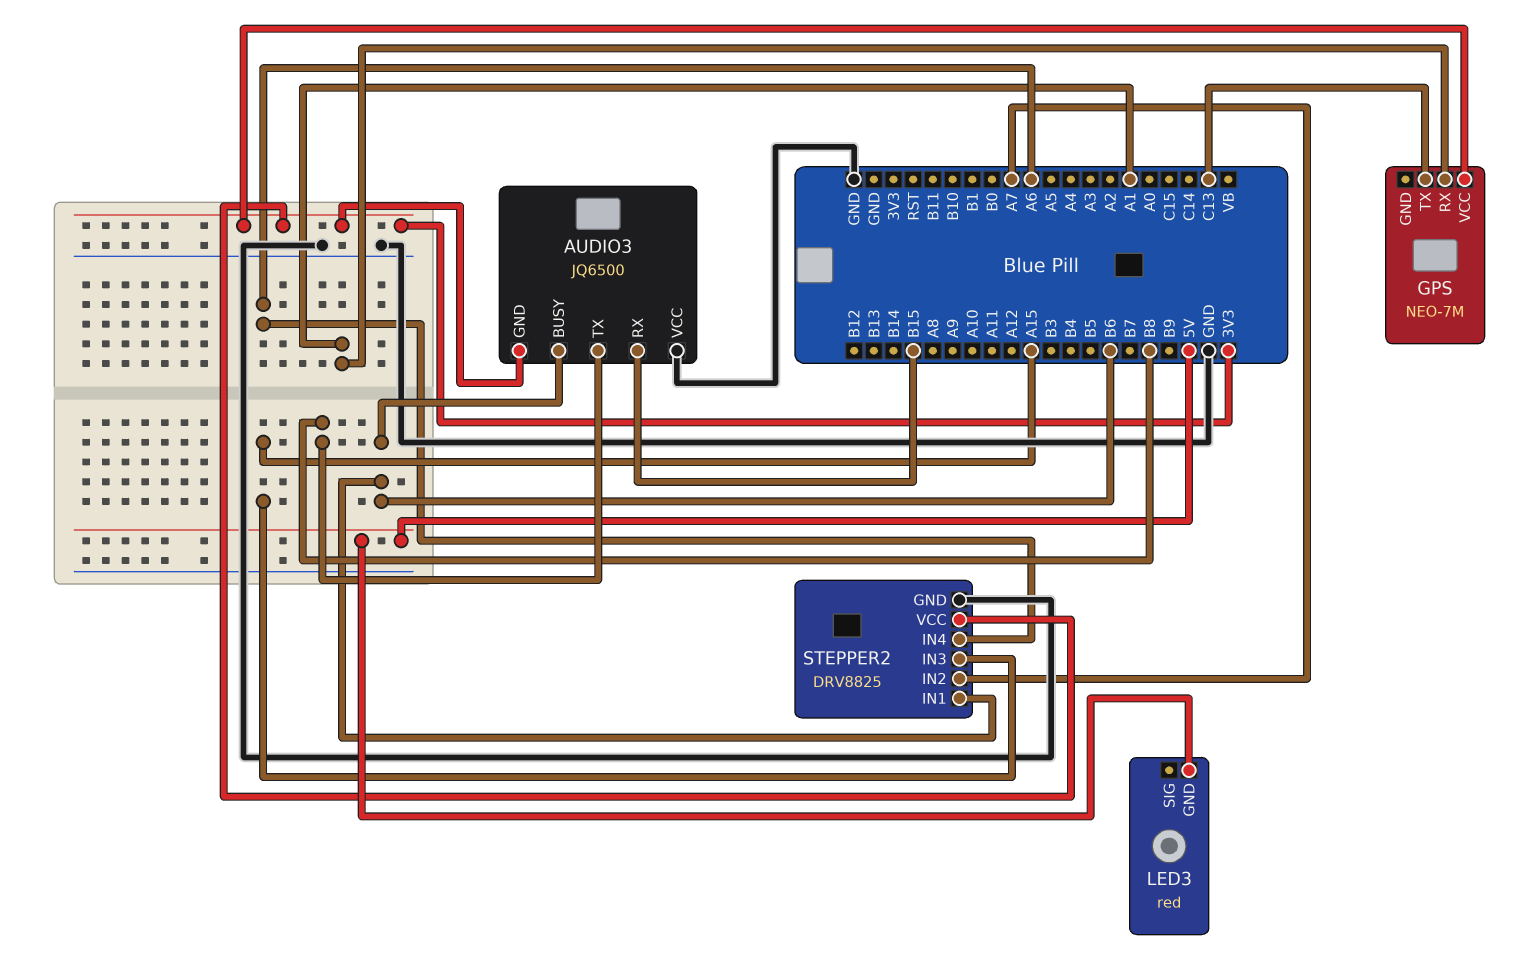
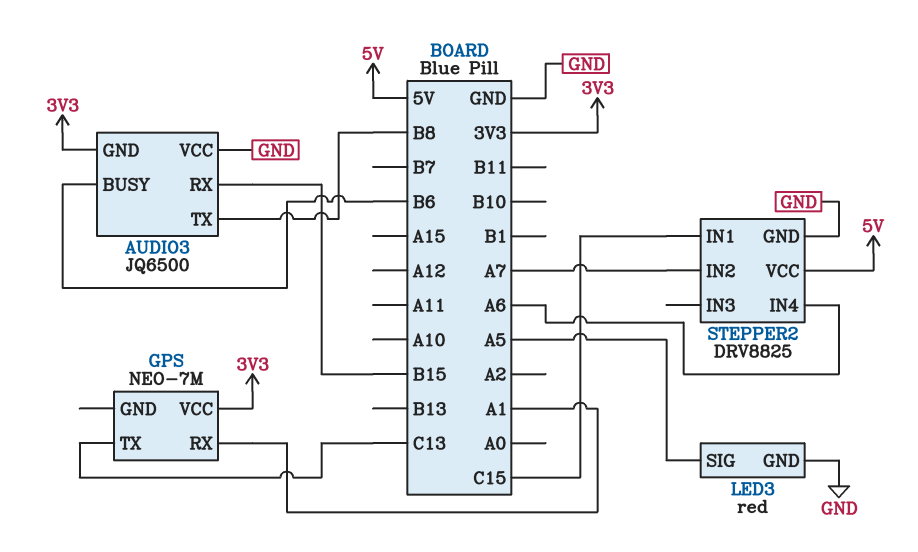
LED3 pin GND: 5V -> GND
LED3 pin SIG: none -> A5
STEPPER2 pin IN1: B6 -> C15
STEPPER2 pin IN3: A15 -> none
STEPPER2 pin VCC: 3V3 -> 5V

